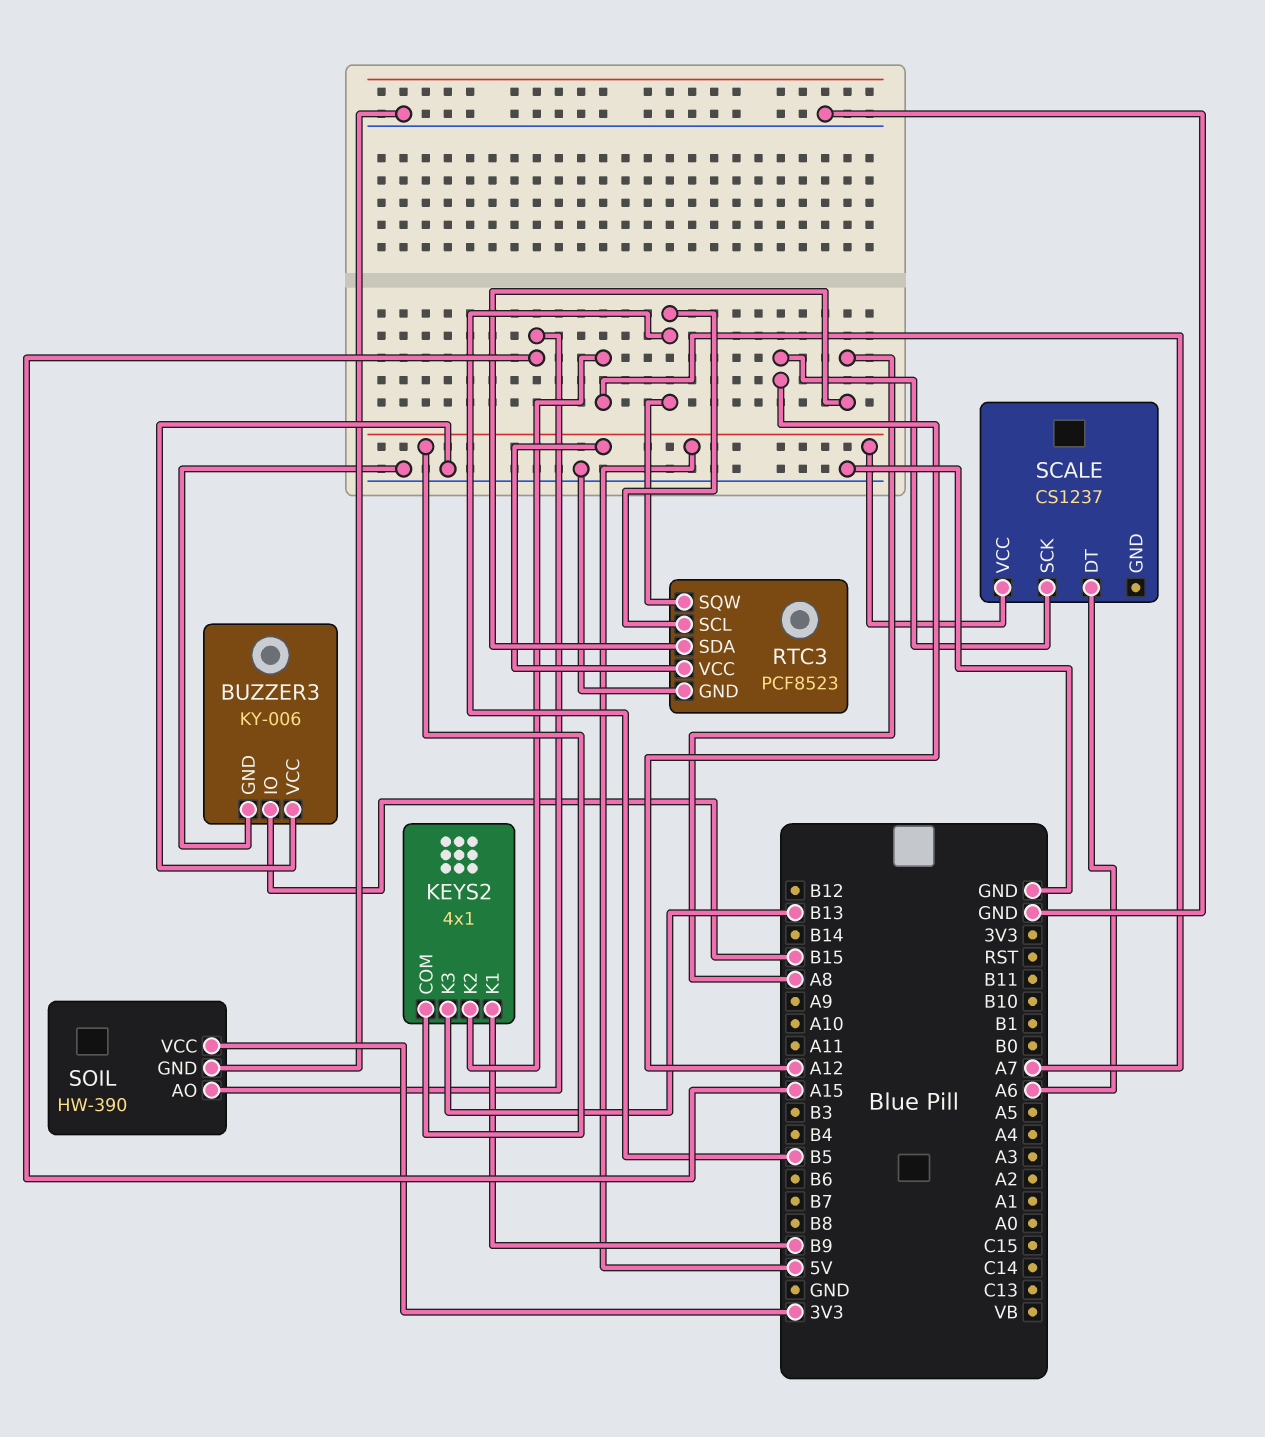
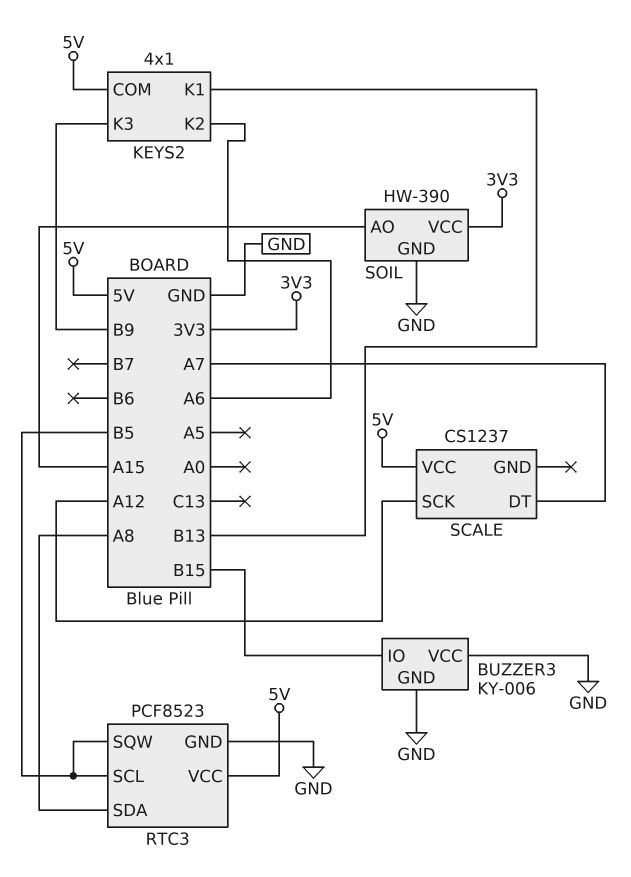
KEYS2 pin K1: B9 -> B13
KEYS2 pin K2: A7 -> A6
KEYS2 pin K3: B13 -> B9
SCALE pin DT: A6 -> A7

